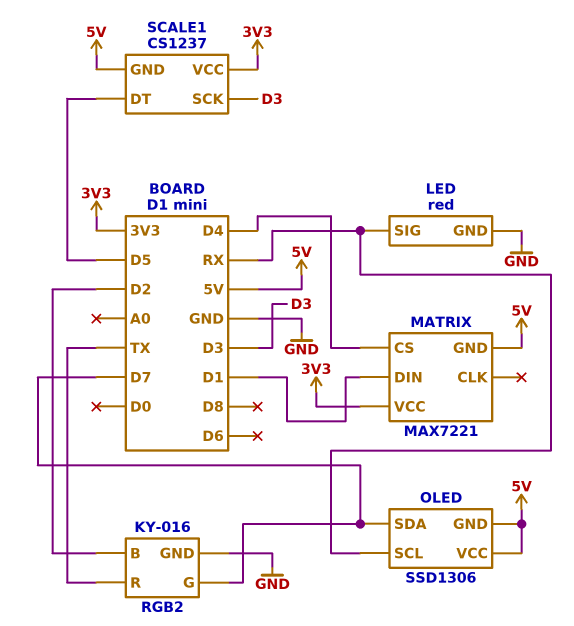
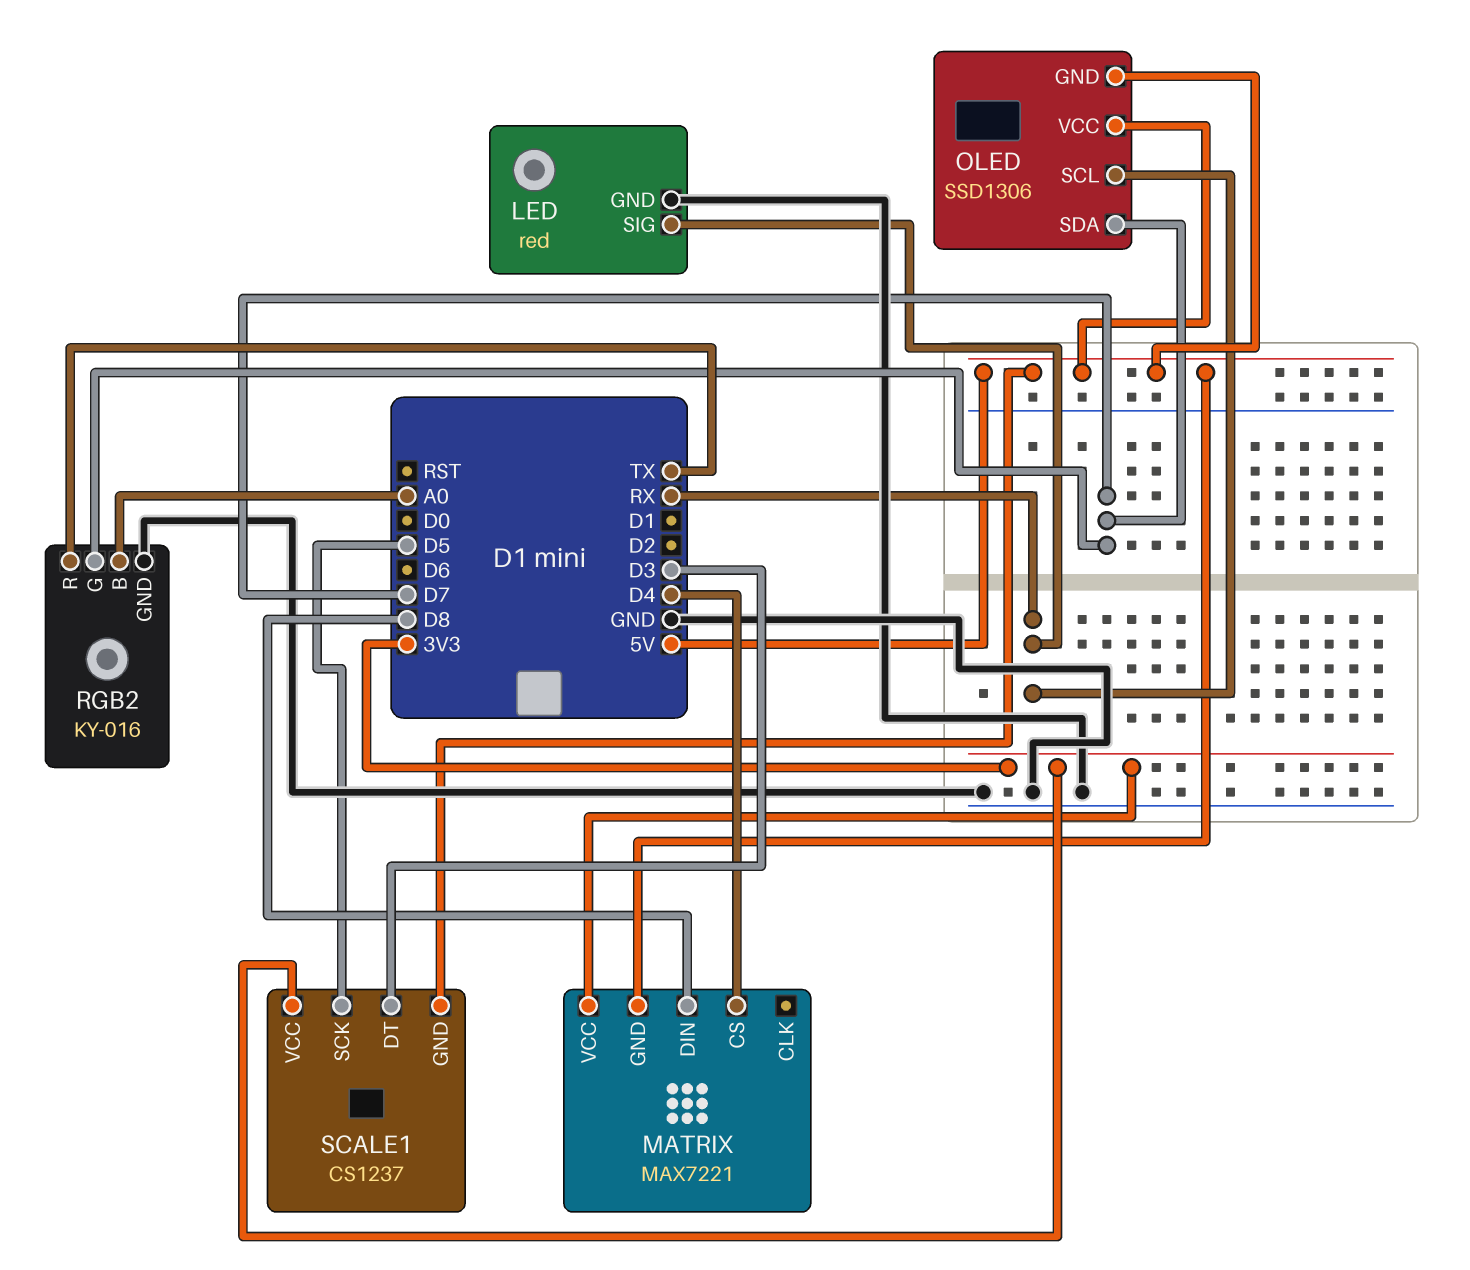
MATRIX pin DIN: D1 -> D8
RGB2 pin B: D2 -> A0
SCALE1 pin DT: D5 -> D3
SCALE1 pin SCK: D3 -> D5

